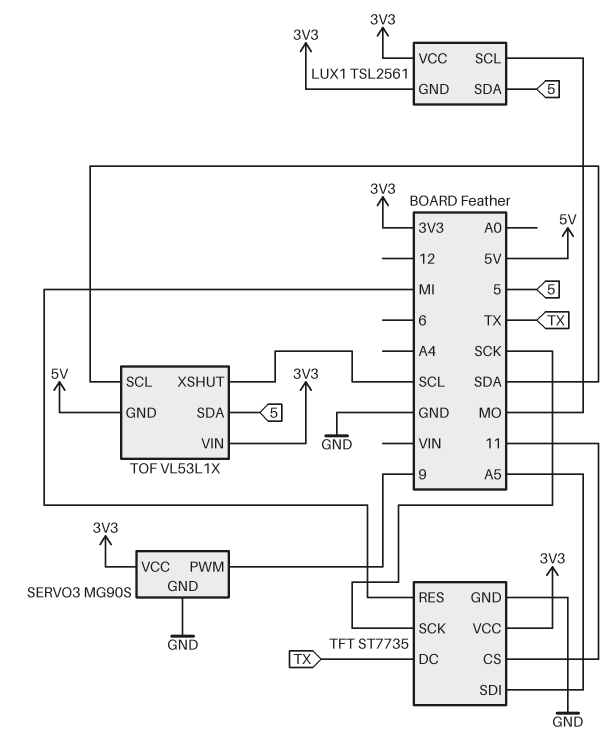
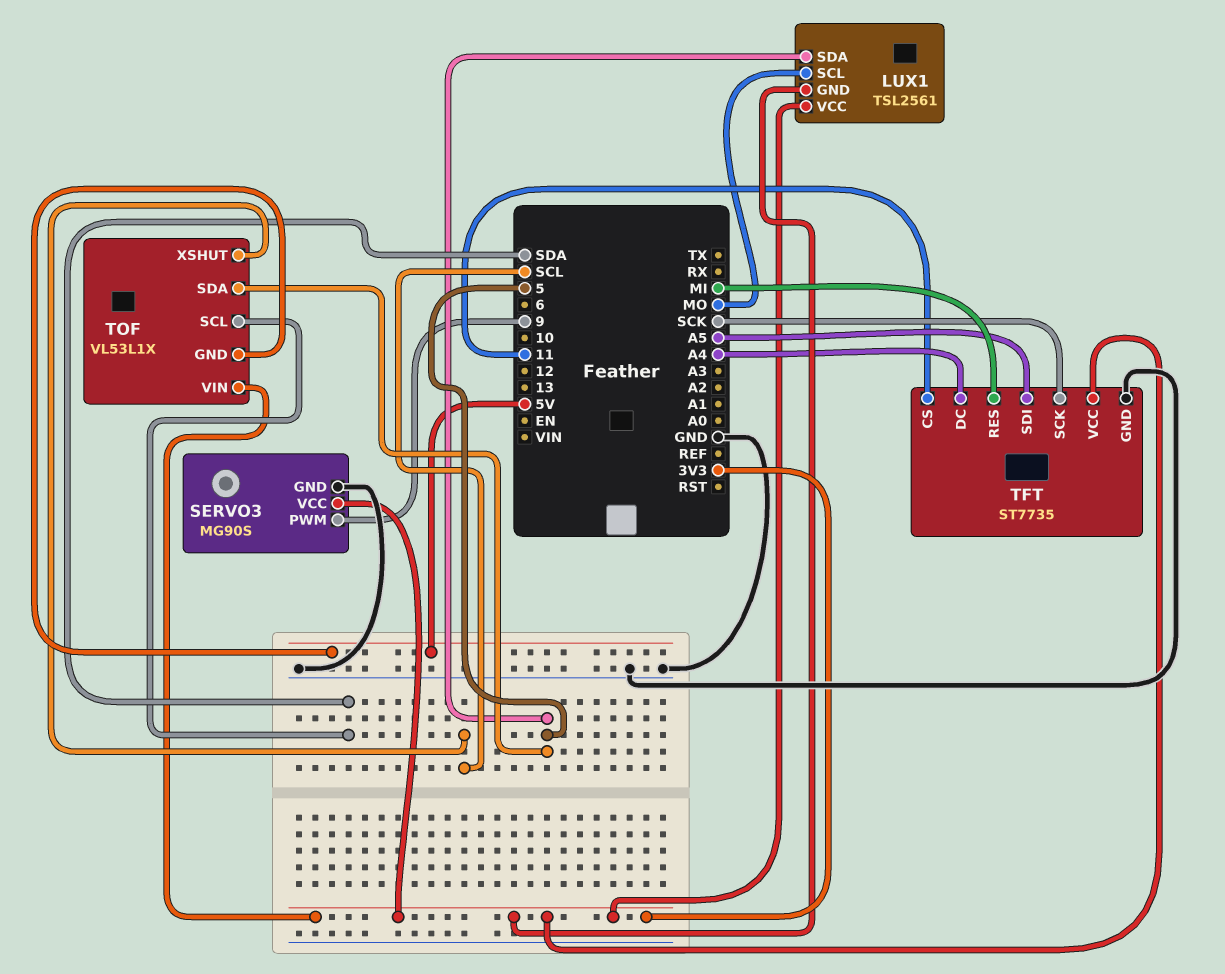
TFT pin DC: TX -> A4

